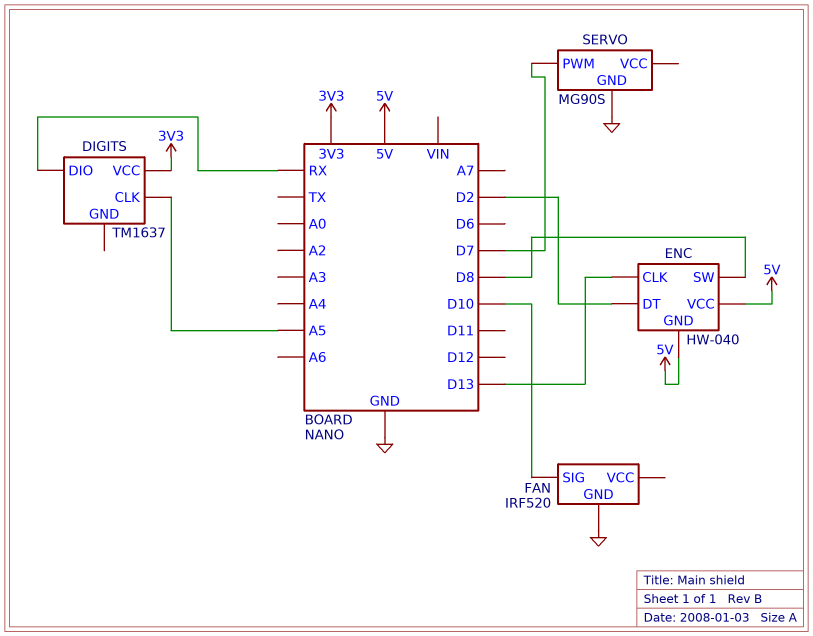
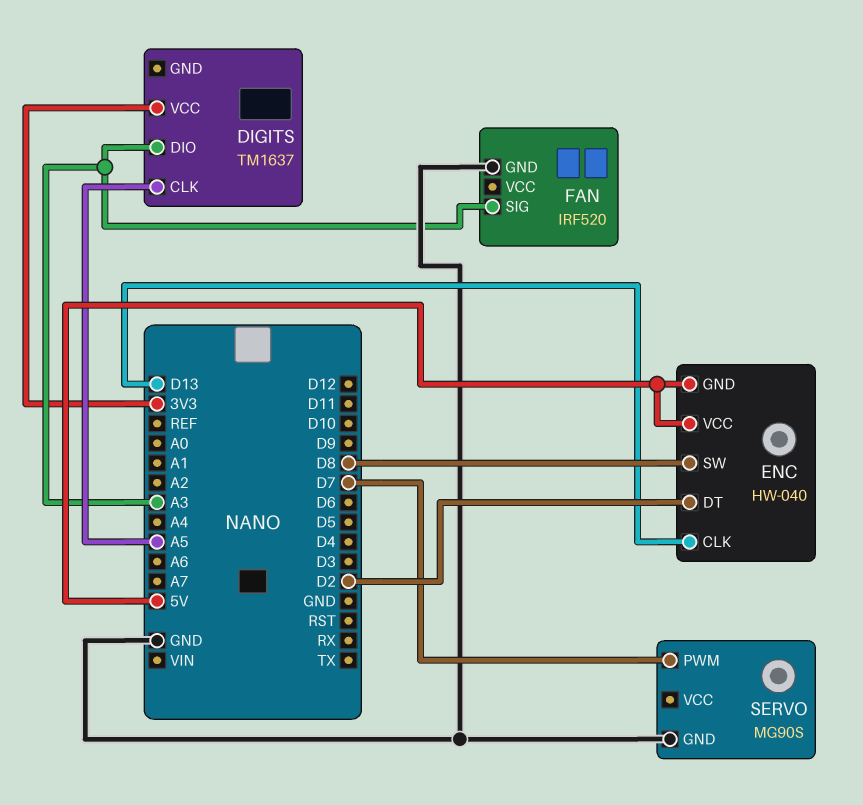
DIGITS pin DIO: RX -> A3
FAN pin SIG: D10 -> A3

